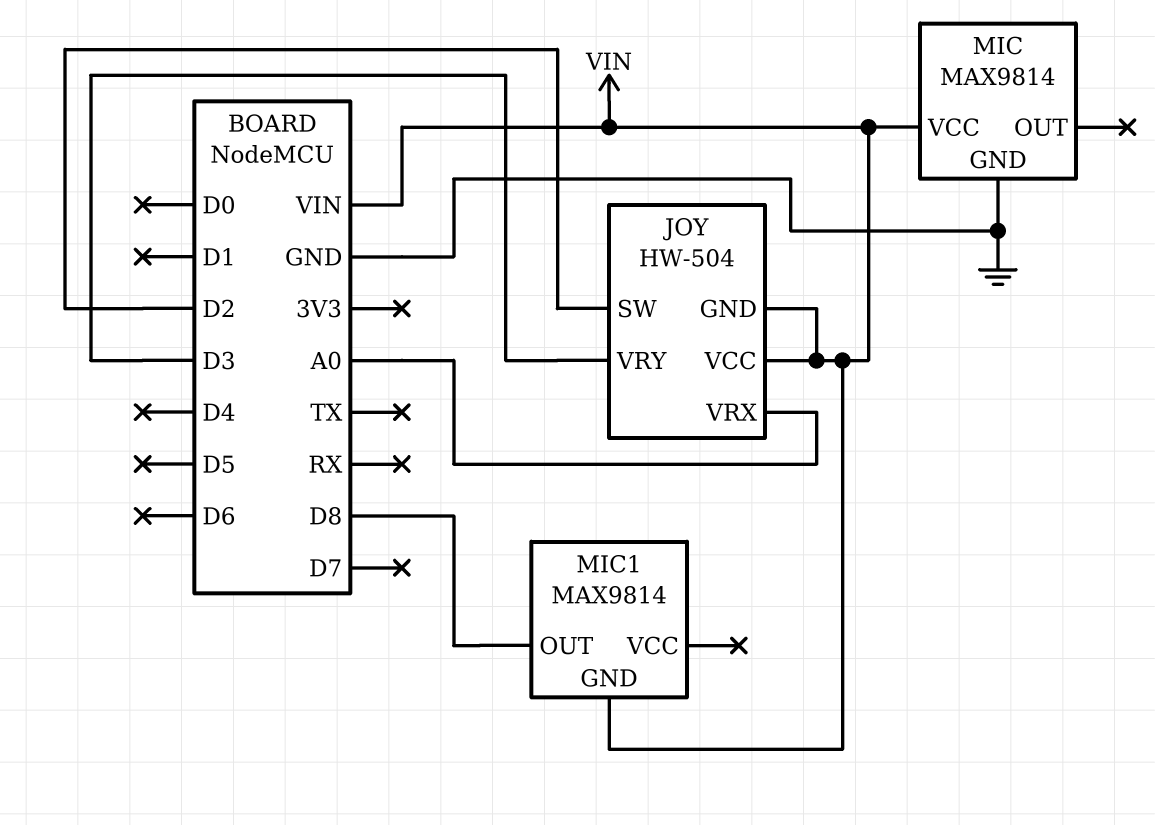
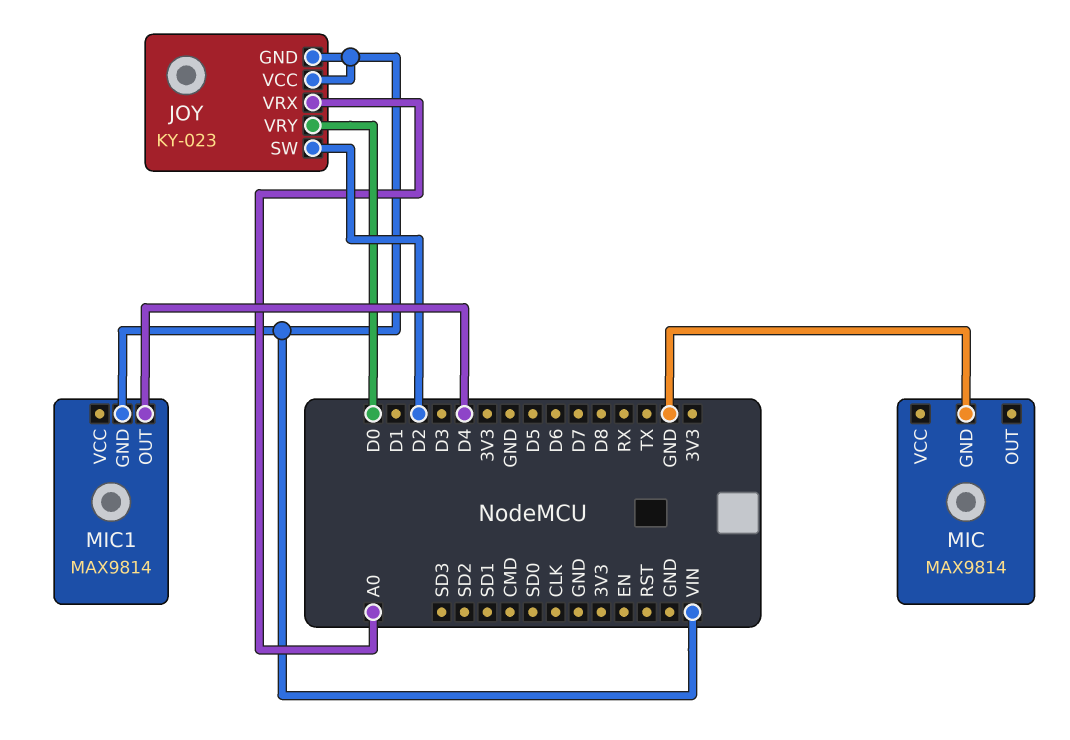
JOY: HW-504 -> KY-023
JOY pin VRY: D3 -> D0
MIC pin VCC: VIN -> none
MIC1 pin OUT: D8 -> D4

